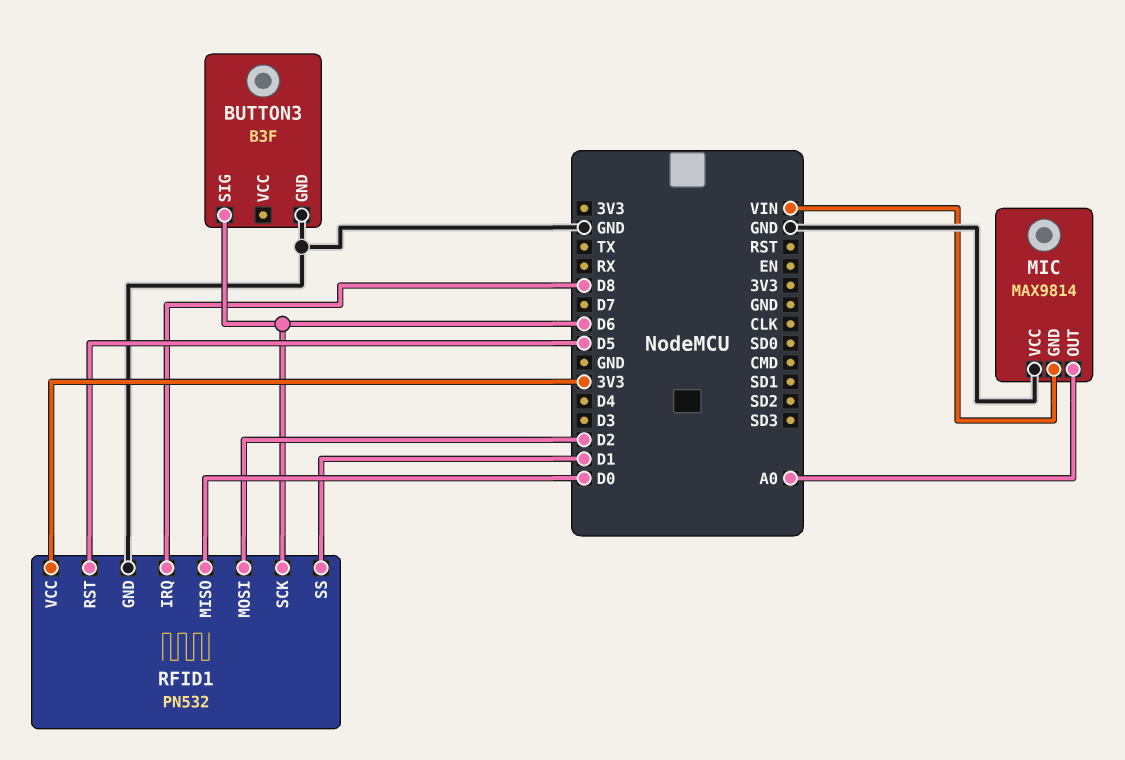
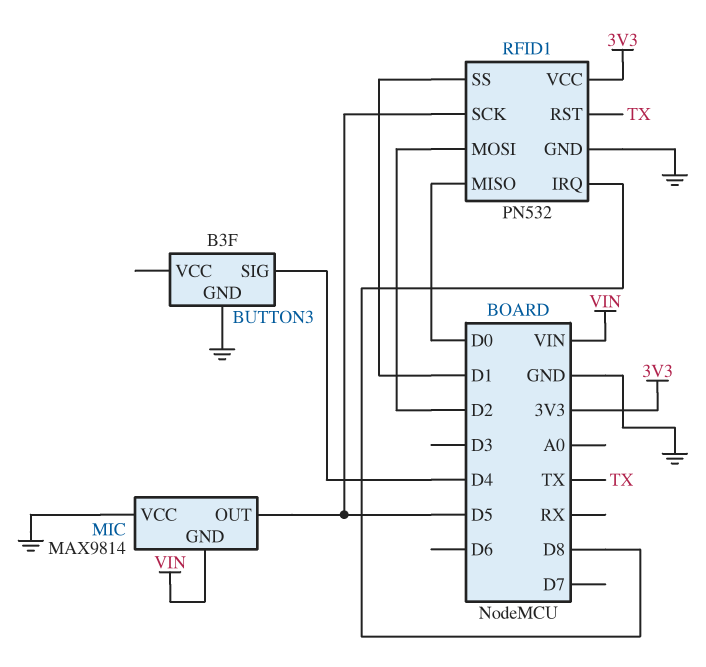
BUTTON3 pin SIG: D6 -> D4
MIC pin OUT: A0 -> D5
RFID1 pin RST: D5 -> TX
RFID1 pin SCK: D6 -> D5

